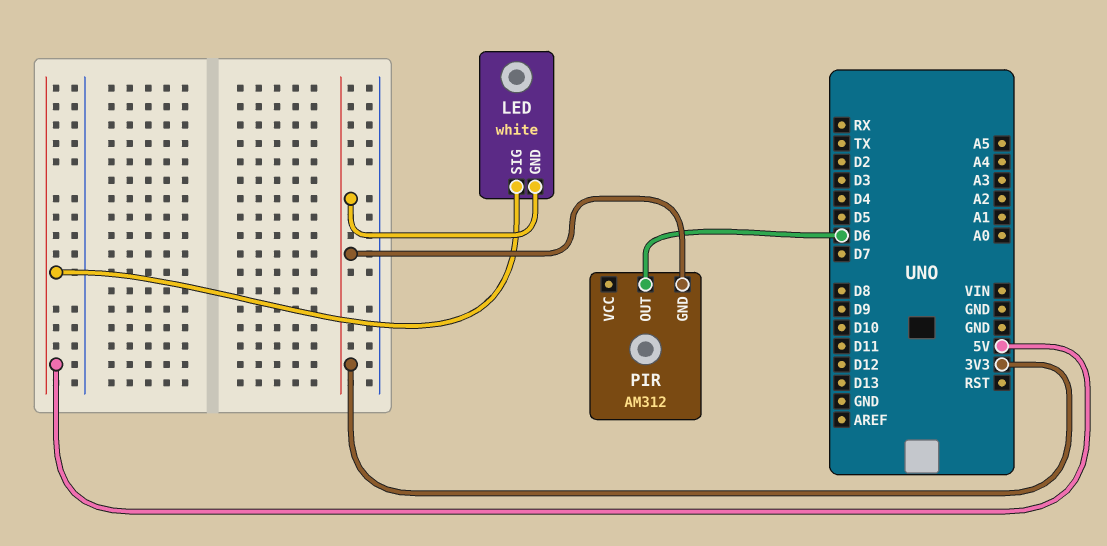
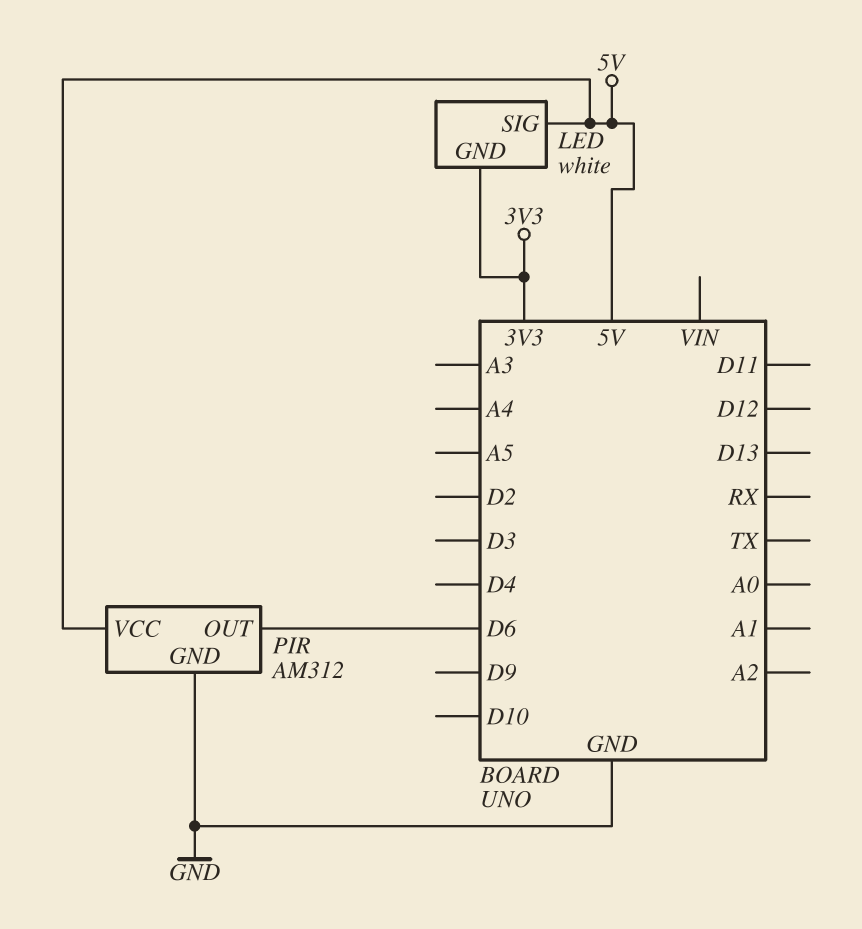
PIR pin GND: 3V3 -> GND
PIR pin VCC: none -> 5V

